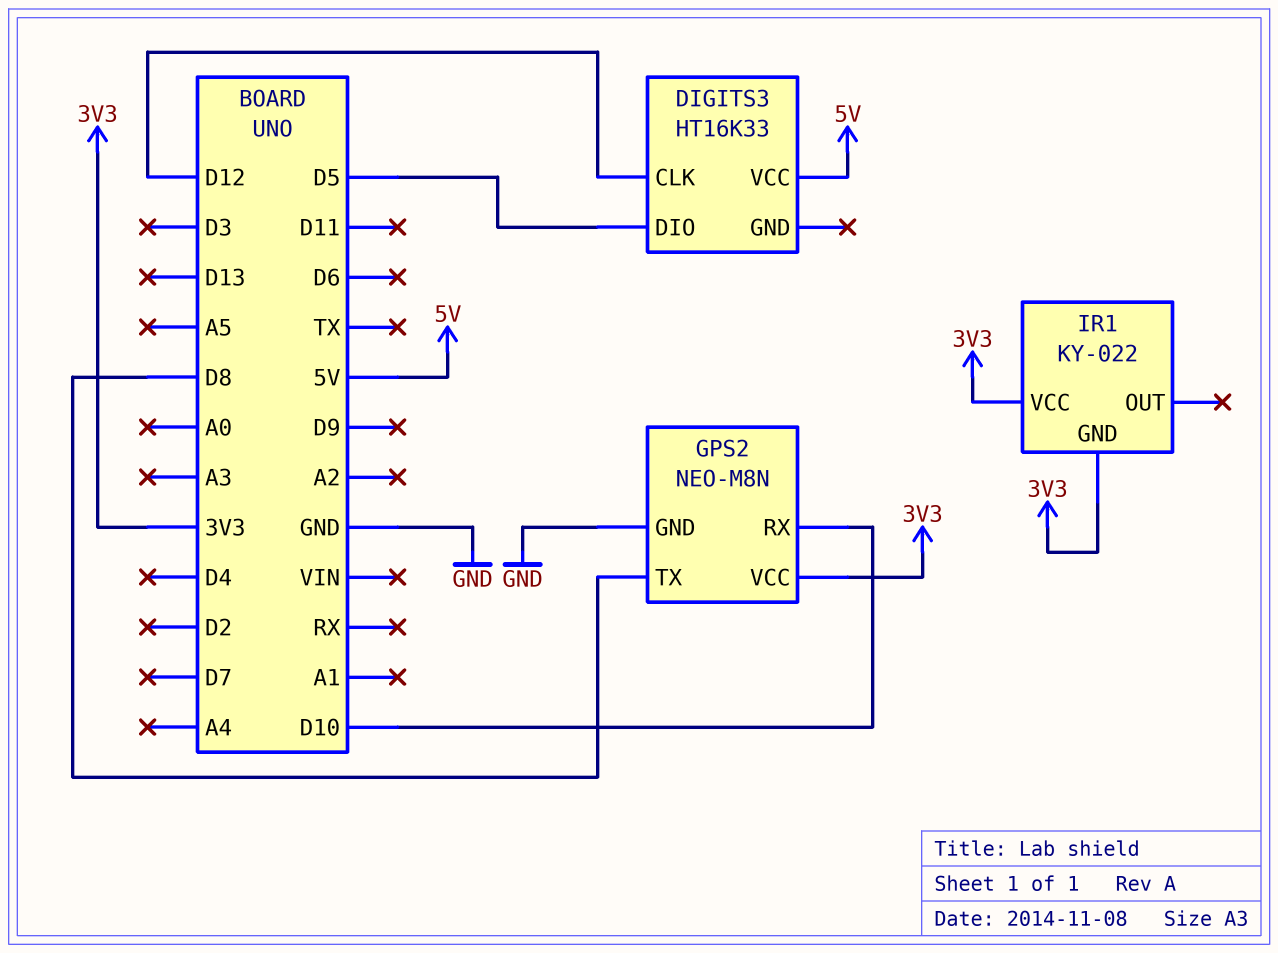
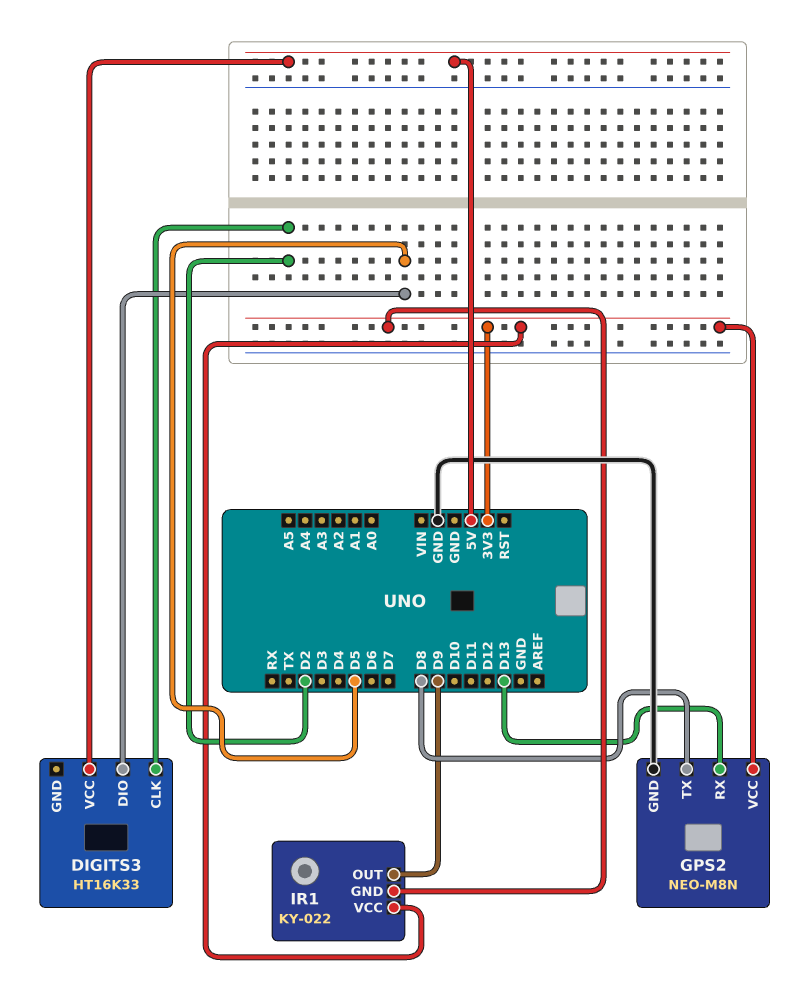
DIGITS3 pin CLK: D12 -> D2
GPS2 pin RX: D10 -> D13
IR1 pin OUT: none -> D9

